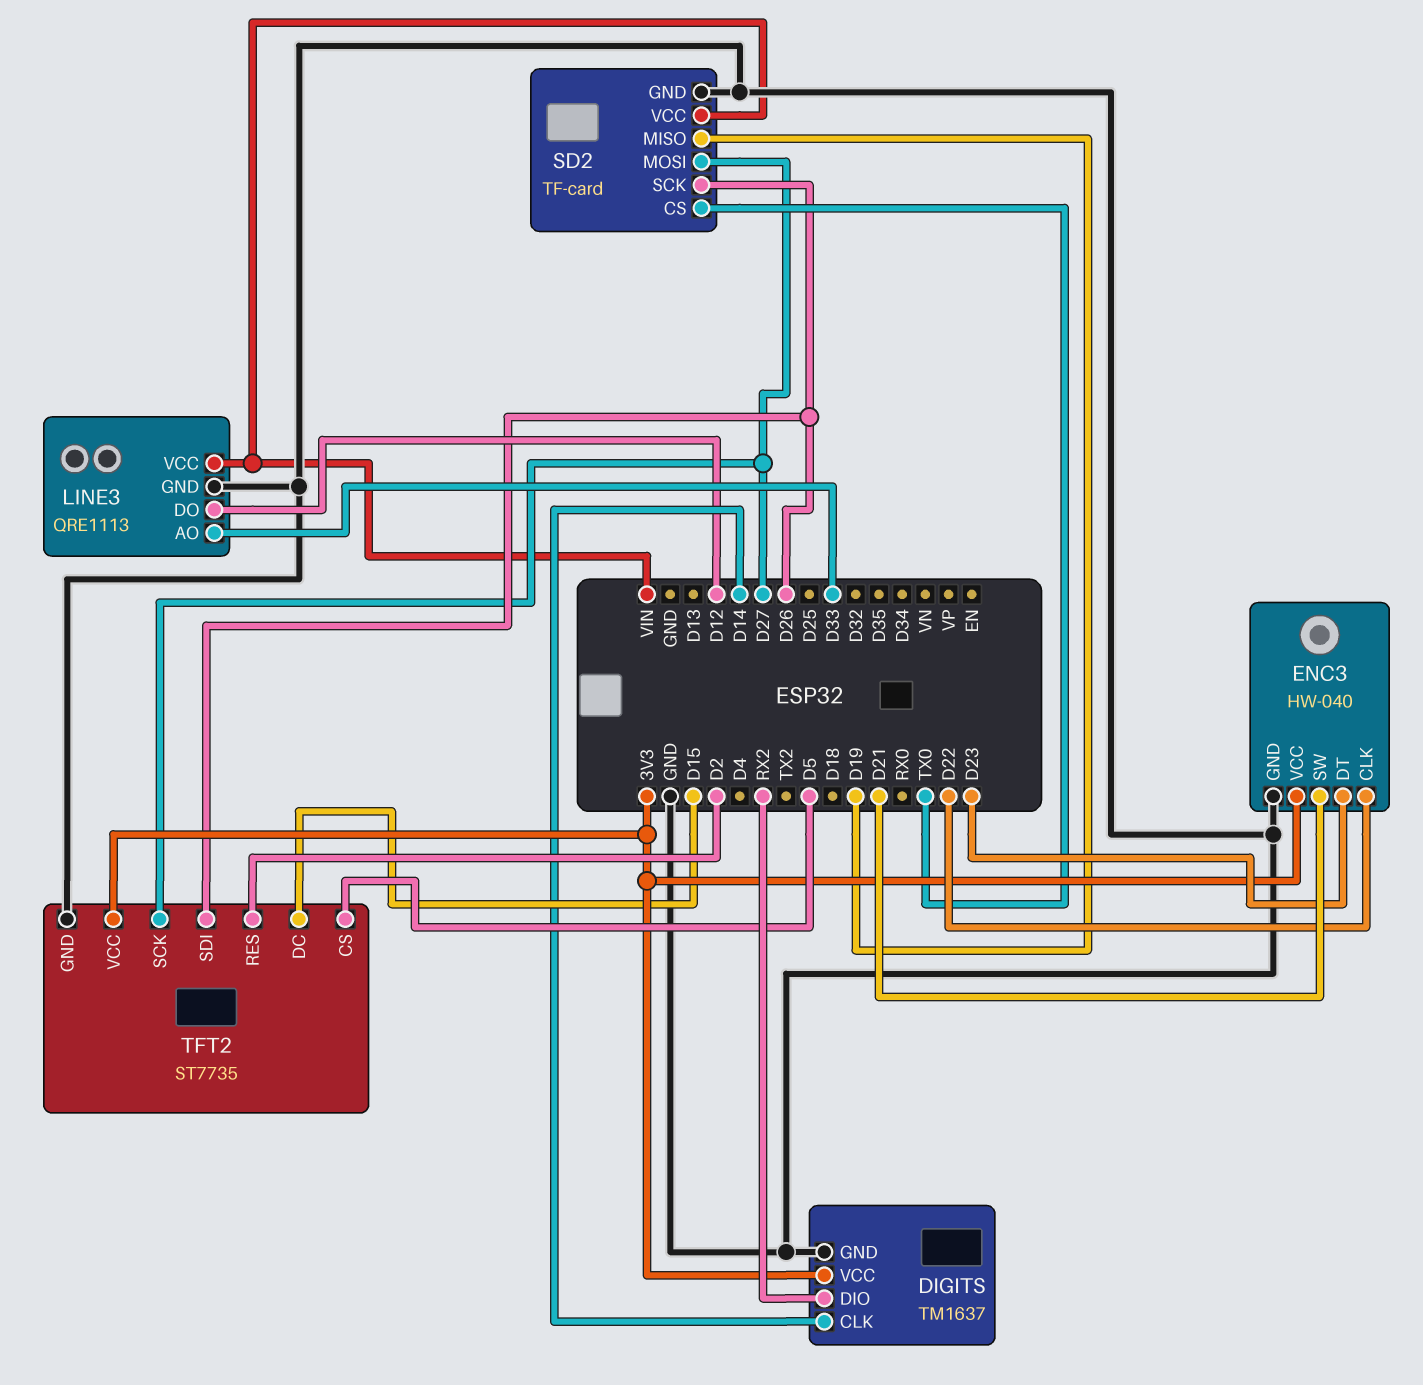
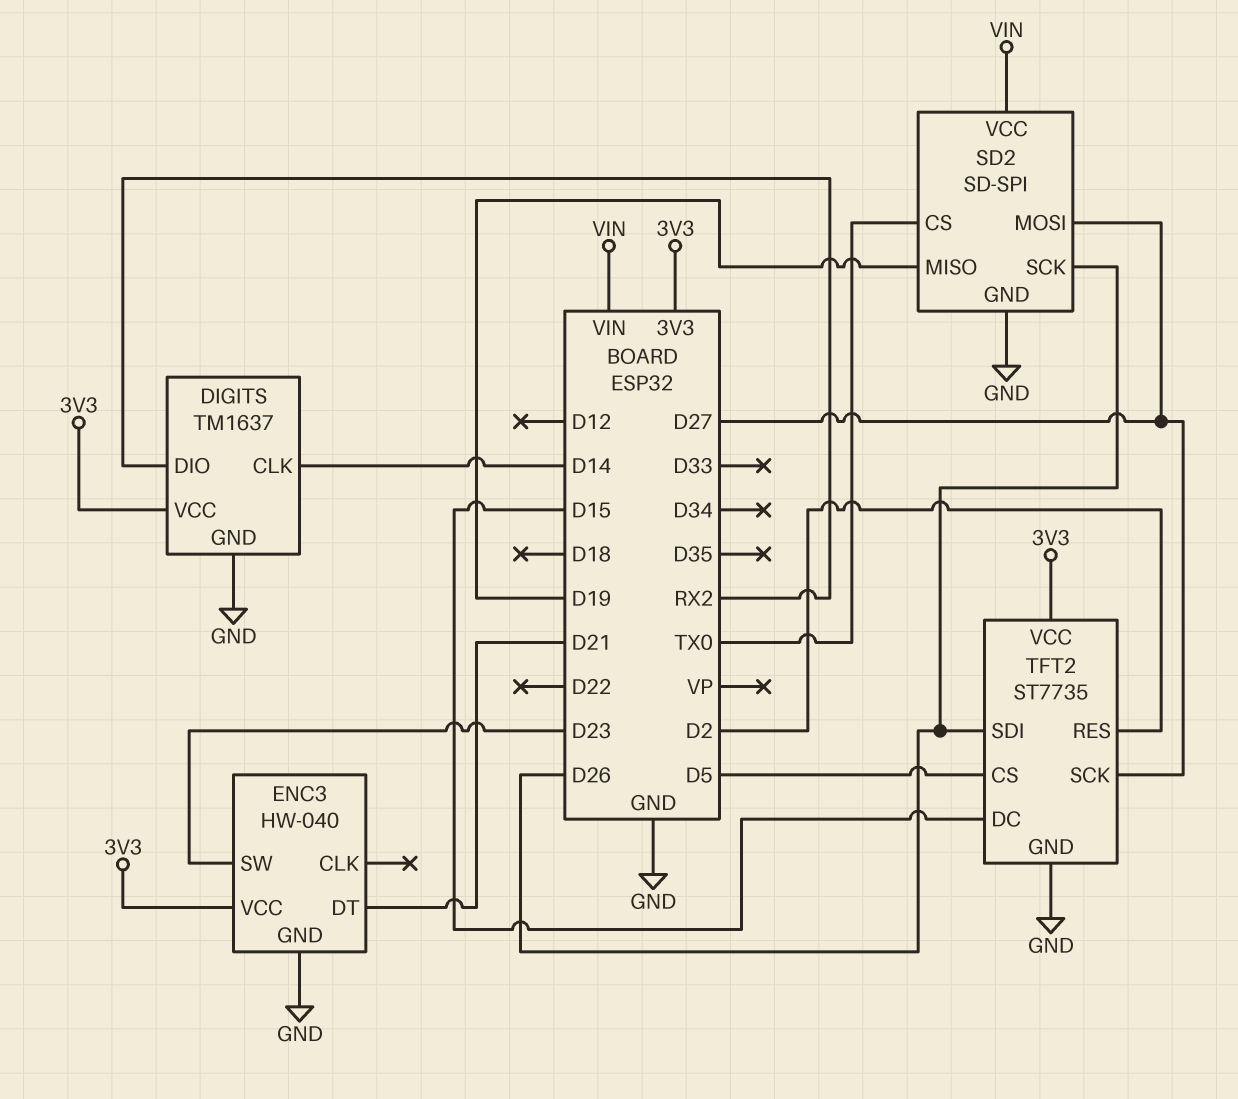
ENC3 pin CLK: D22 -> none
ENC3 pin DT: D23 -> D21
ENC3 pin SW: D21 -> D23
LINE3: QRE1113 -> none
LINE3 pin AO: D33 -> none
LINE3 pin DO: D12 -> none
LINE3 pin GND: GND -> none
LINE3 pin VCC: VIN -> none
SD2: TF-card -> SD-SPI

